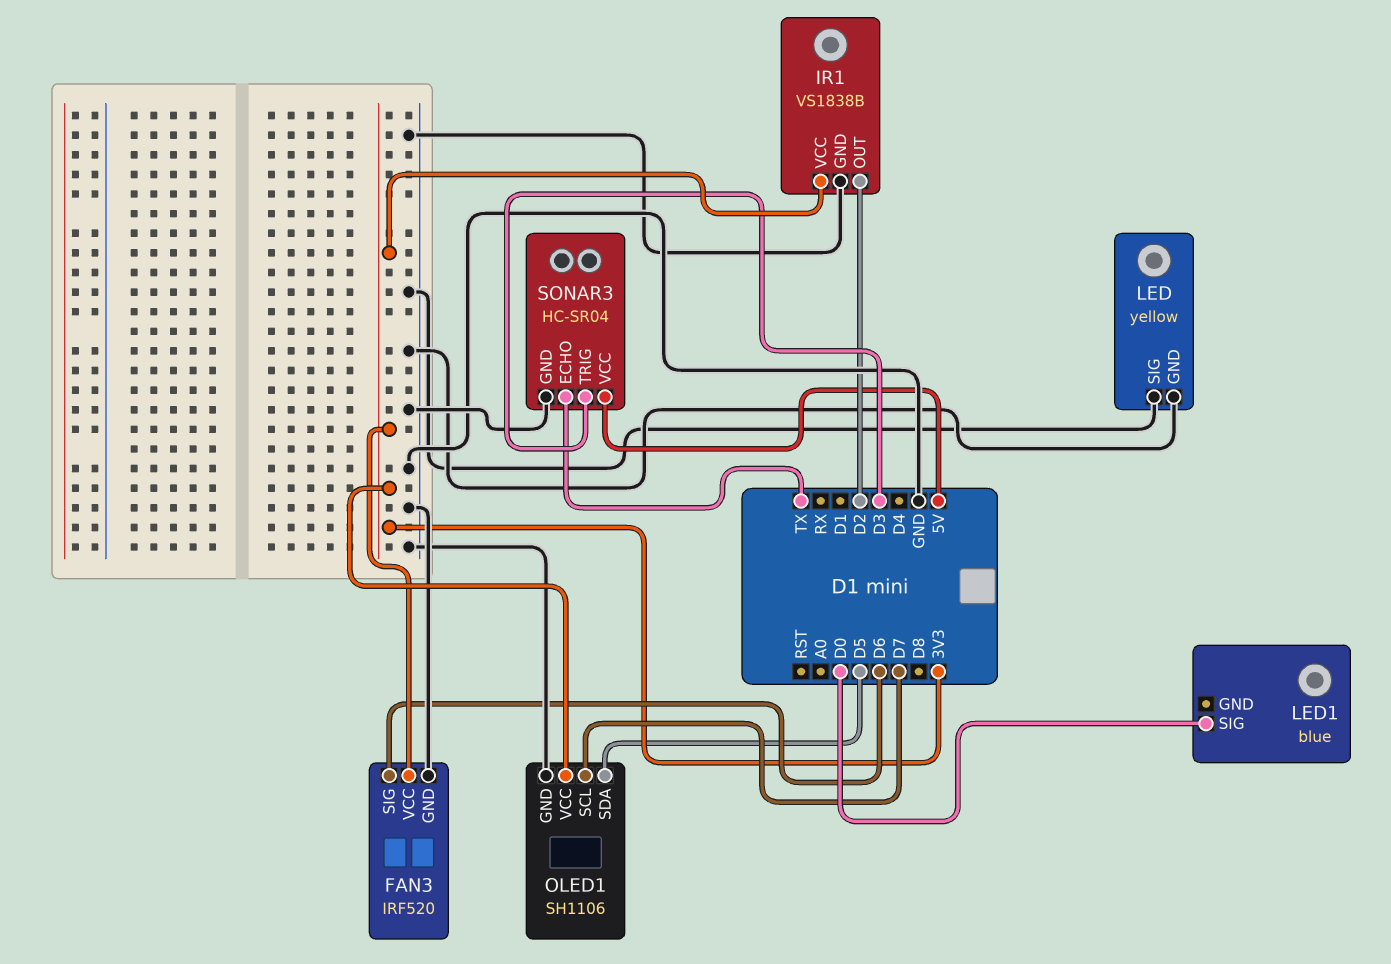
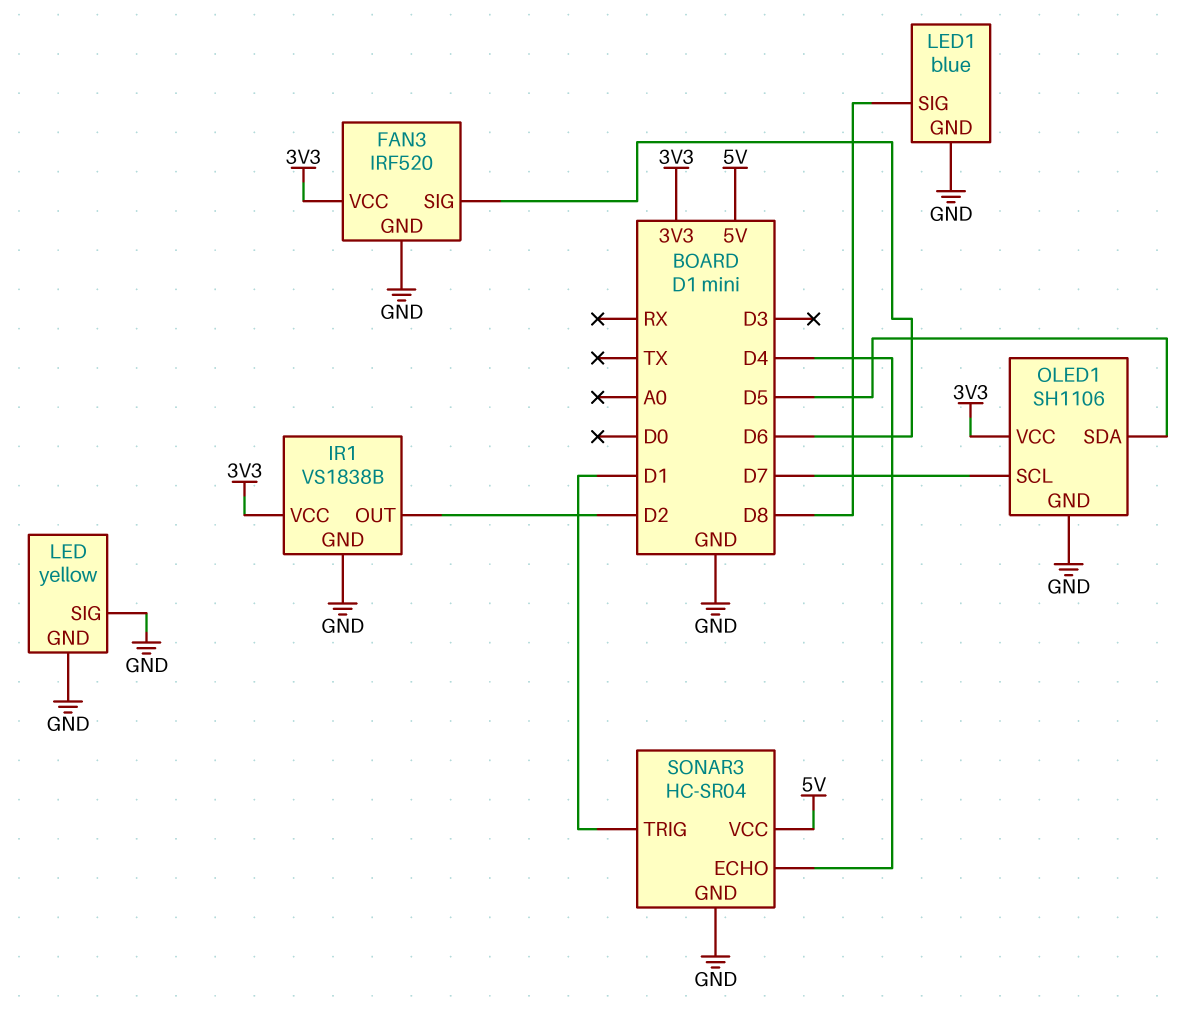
LED1 pin GND: none -> GND
LED1 pin SIG: D0 -> D8
SONAR3 pin ECHO: TX -> D4
SONAR3 pin TRIG: D3 -> D1

